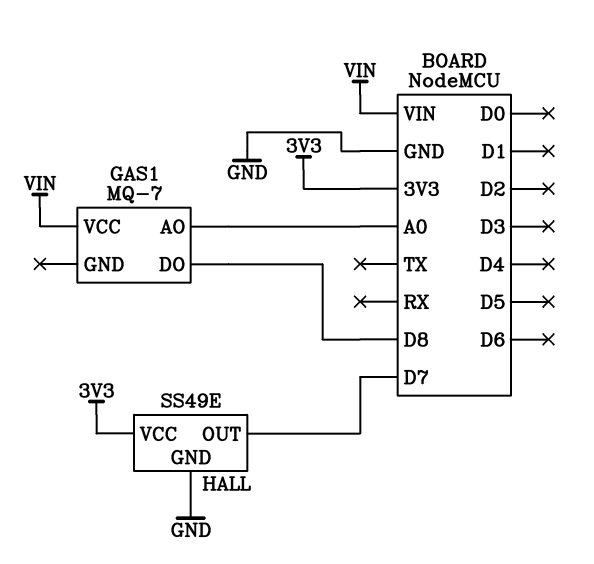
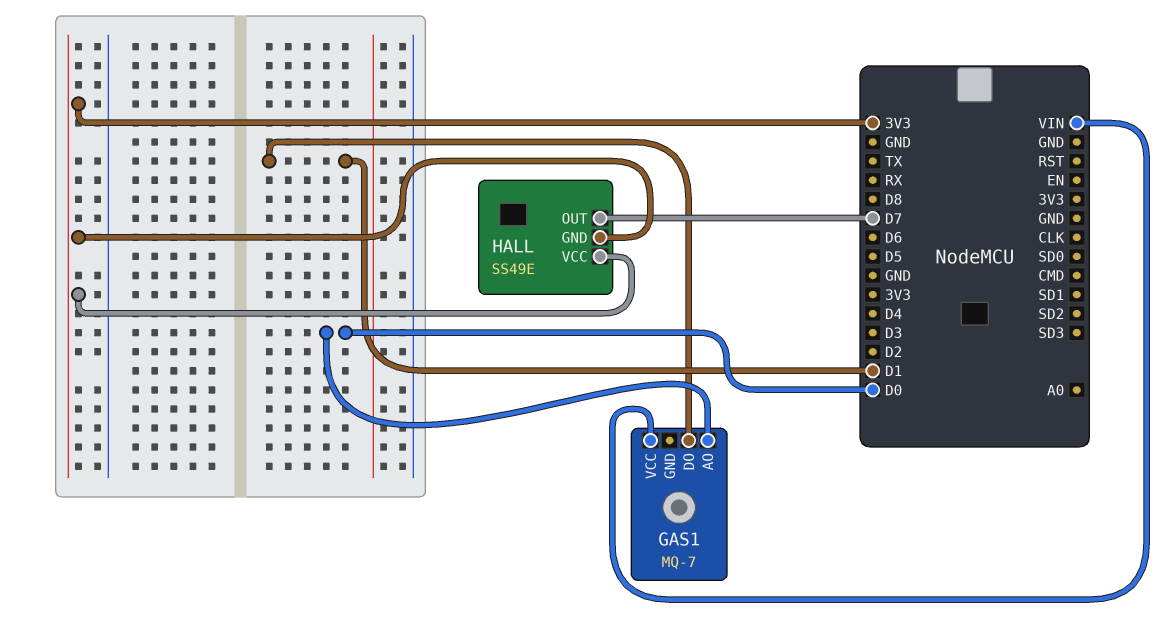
GAS1 pin AO: A0 -> D0
GAS1 pin DO: D8 -> D1
HALL pin GND: GND -> 3V3

